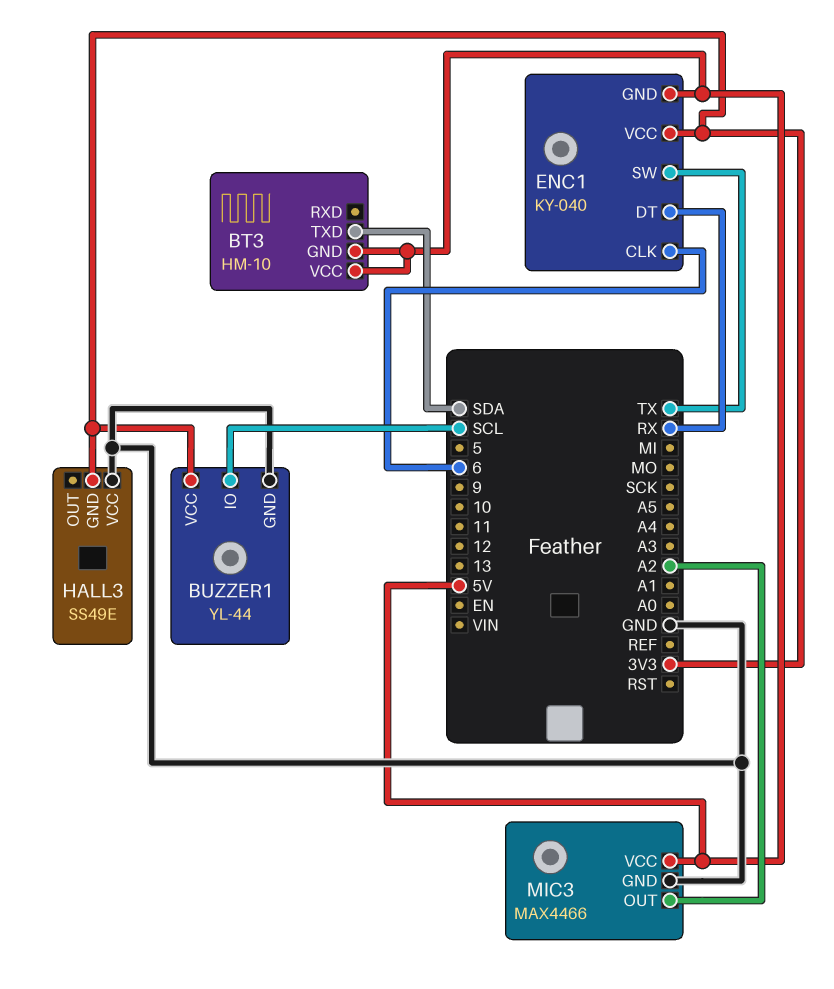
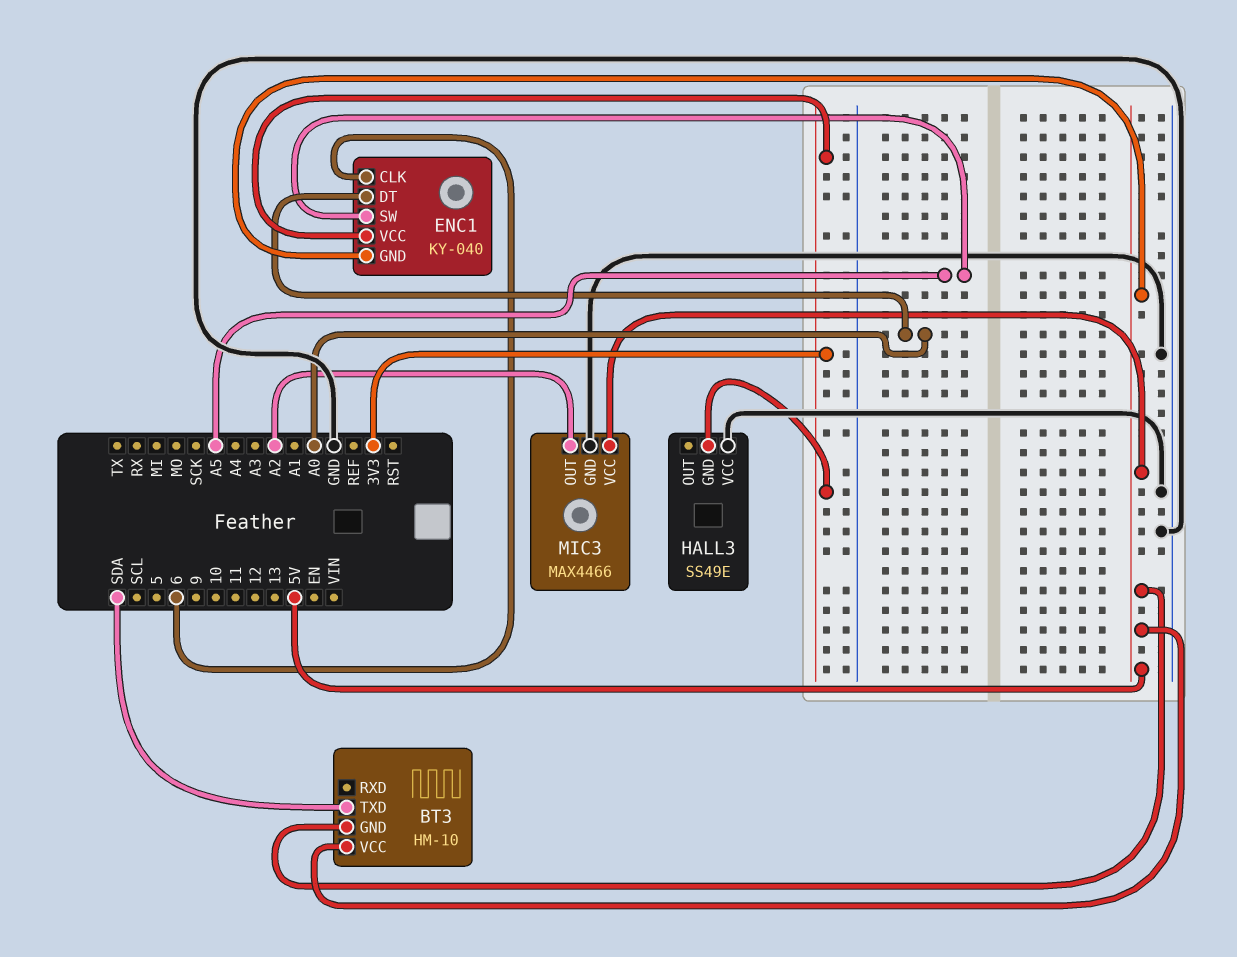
BUZZER1: YL-44 -> none
BUZZER1 pin GND: GND -> none
BUZZER1 pin IO: SCL -> none
BUZZER1 pin VCC: 3V3 -> none
ENC1 pin DT: RX -> A0
ENC1 pin SW: TX -> A5

